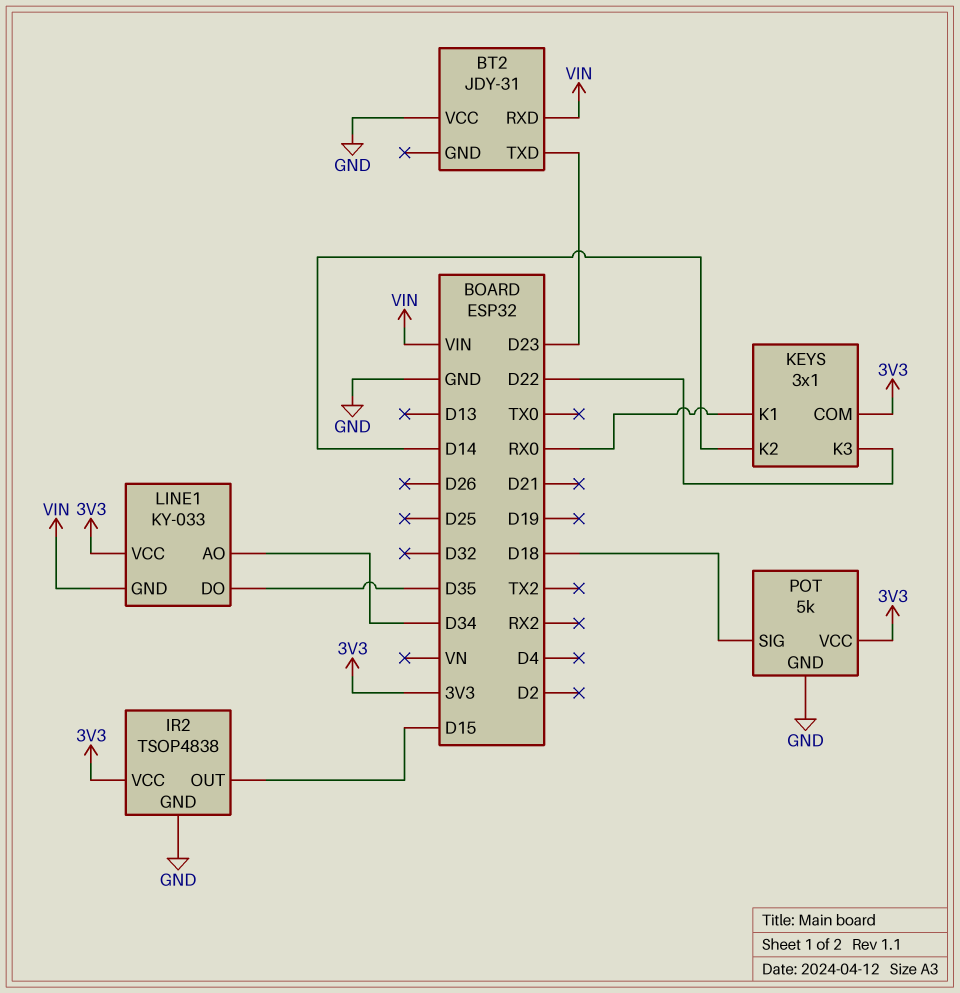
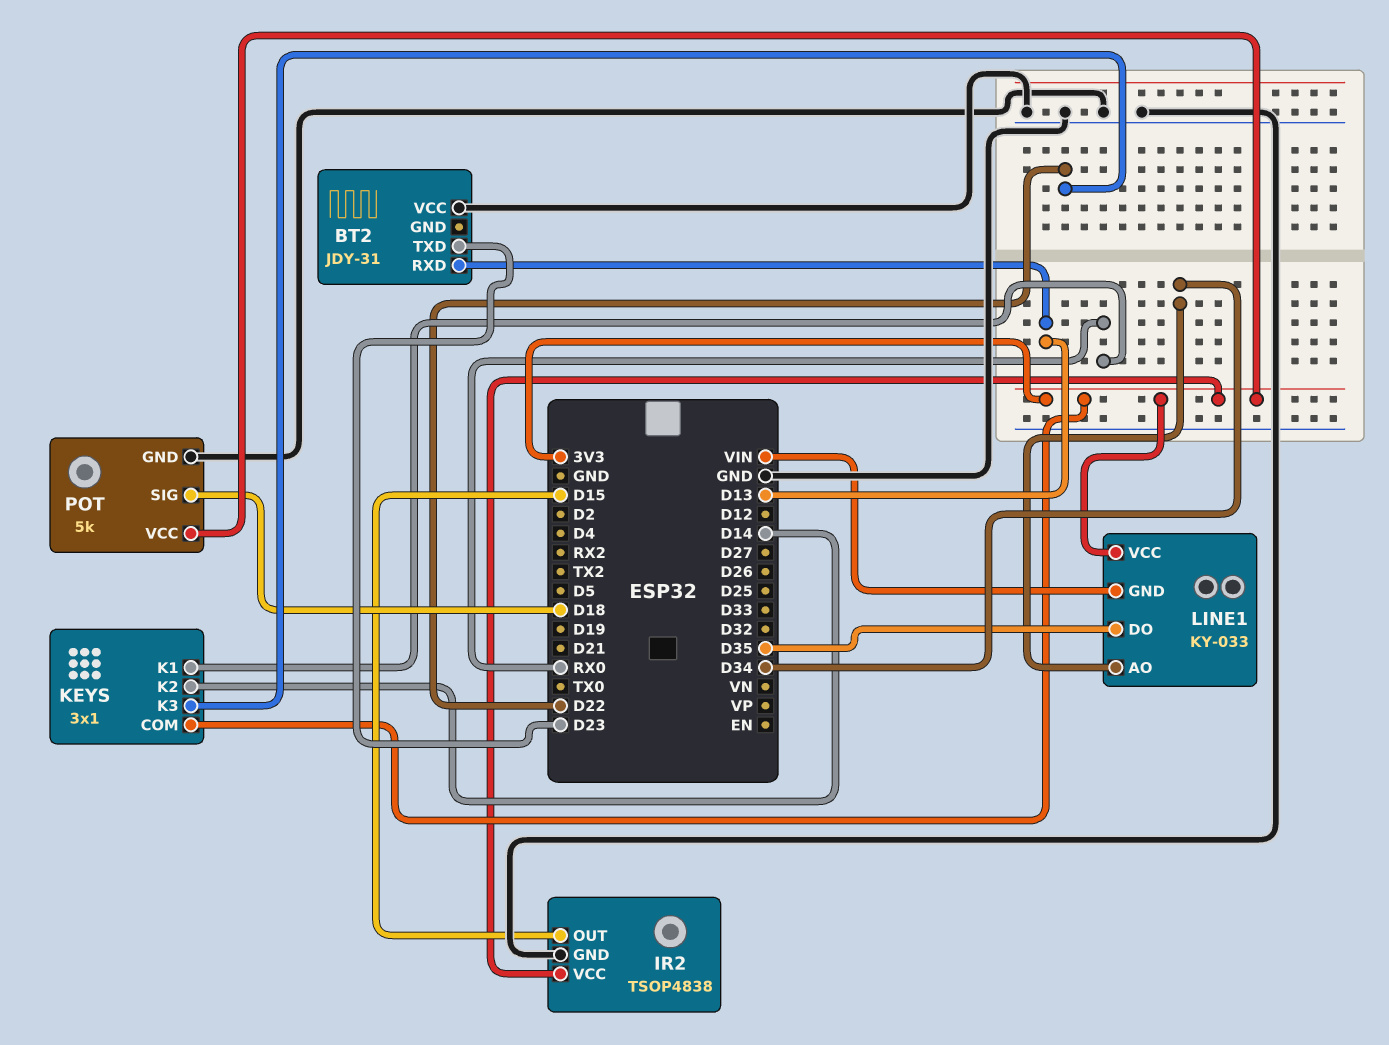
BT2 pin RXD: VIN -> D13

